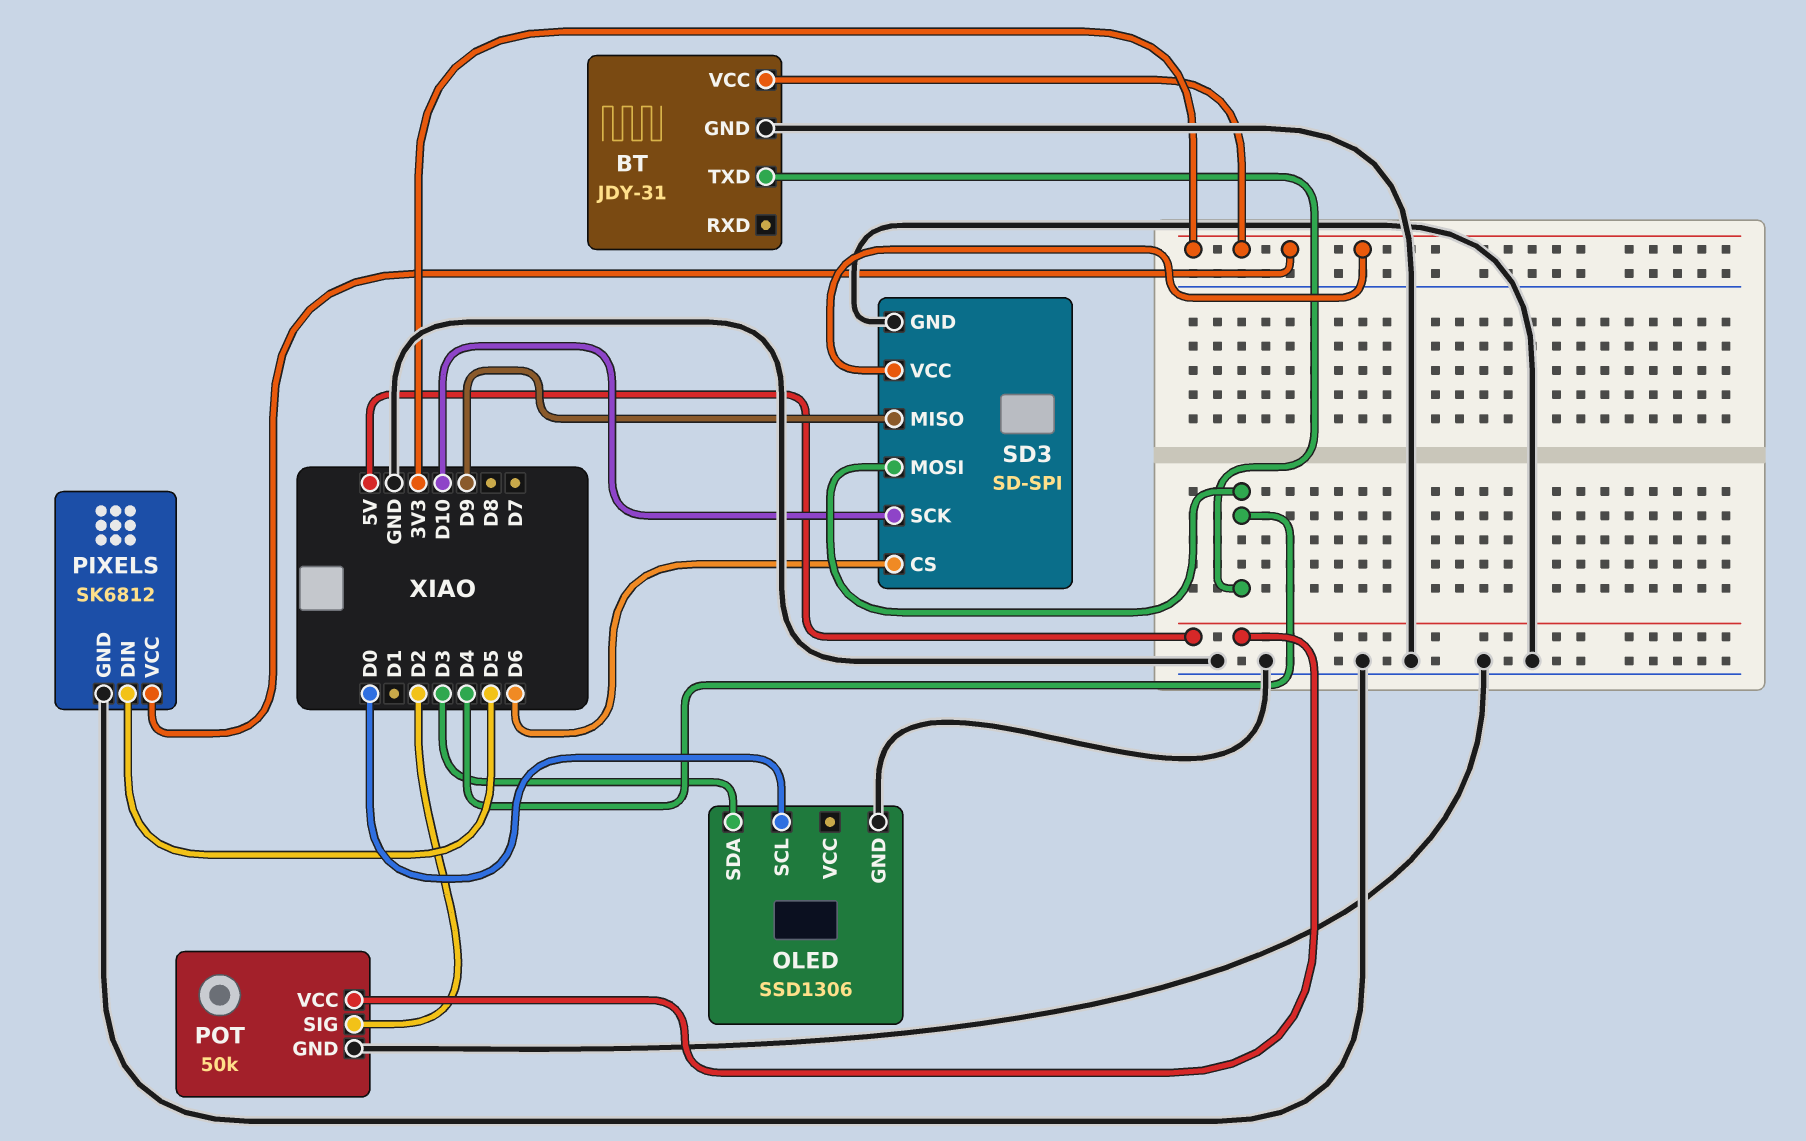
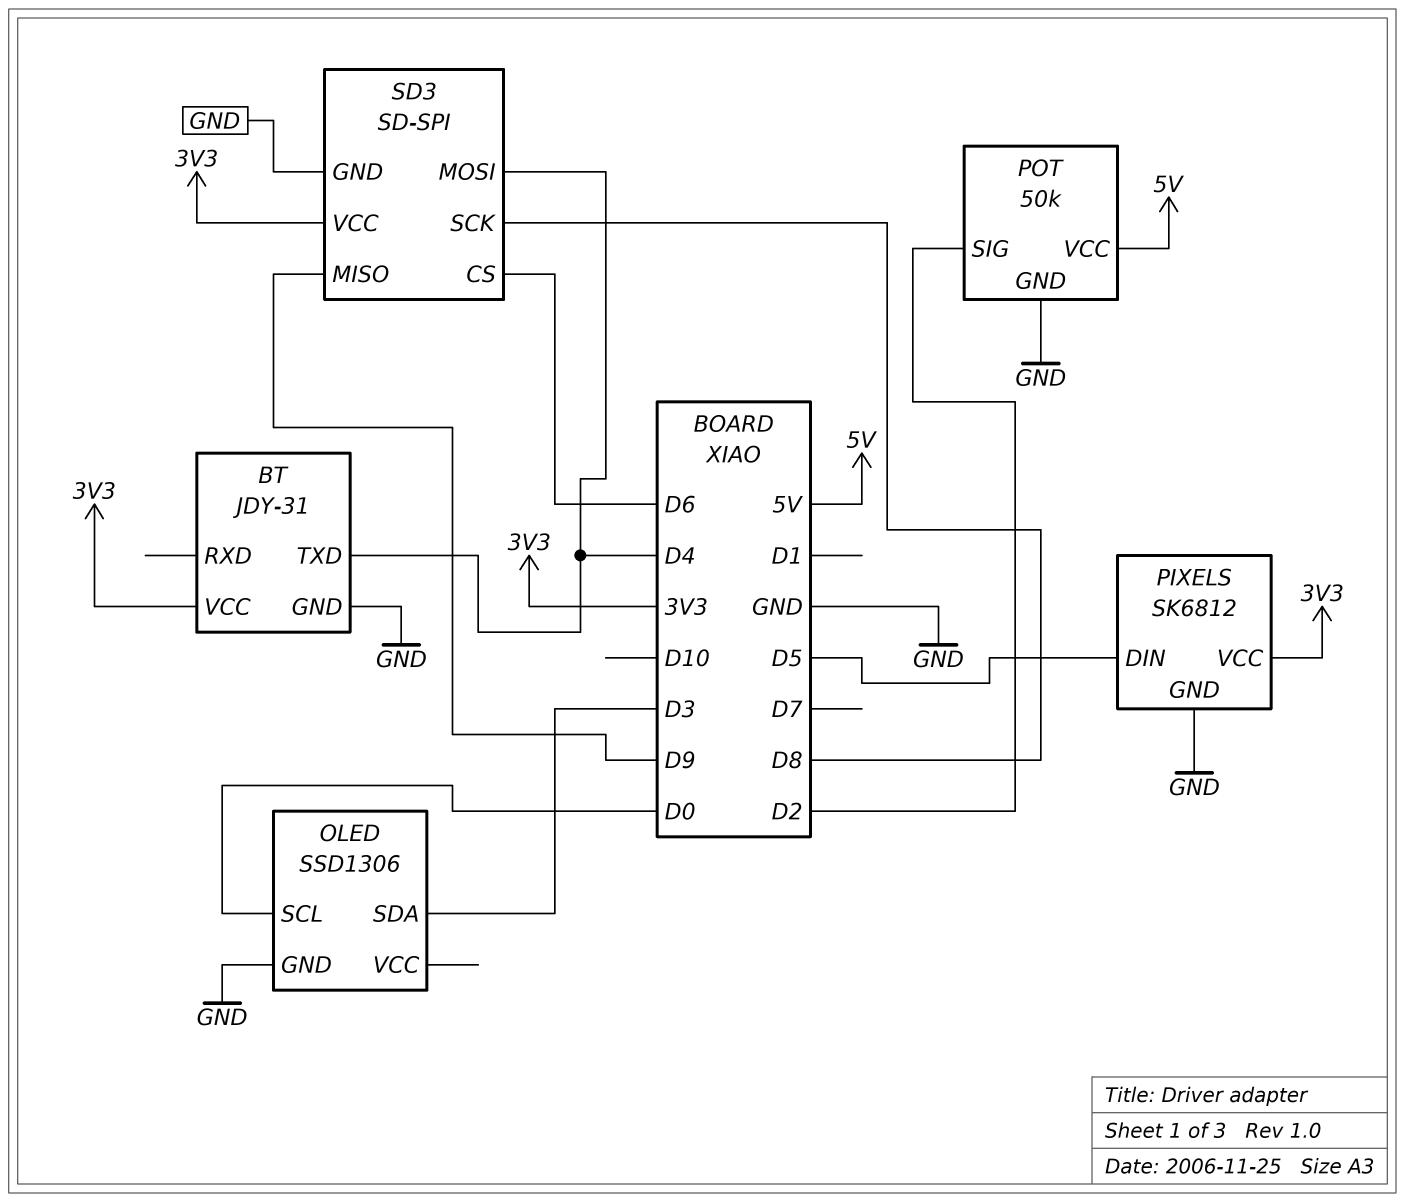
SD3 pin SCK: D10 -> D8

